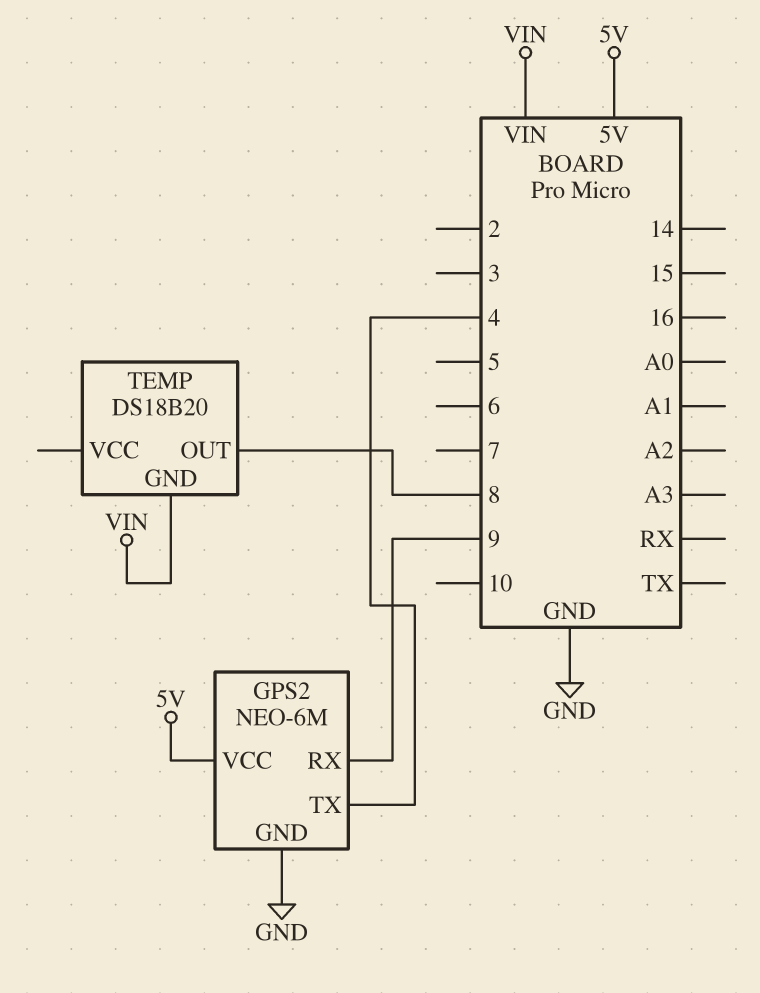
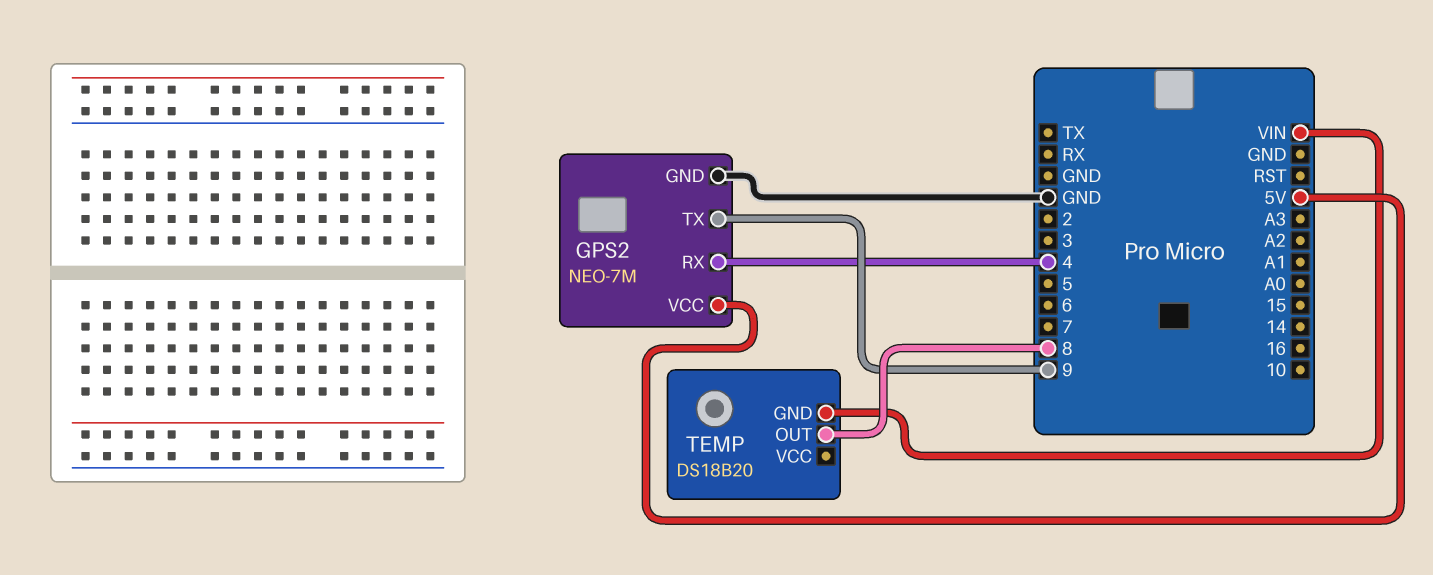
GPS2: NEO-6M -> NEO-7M
GPS2 pin RX: 9 -> 4
GPS2 pin TX: 4 -> 9

